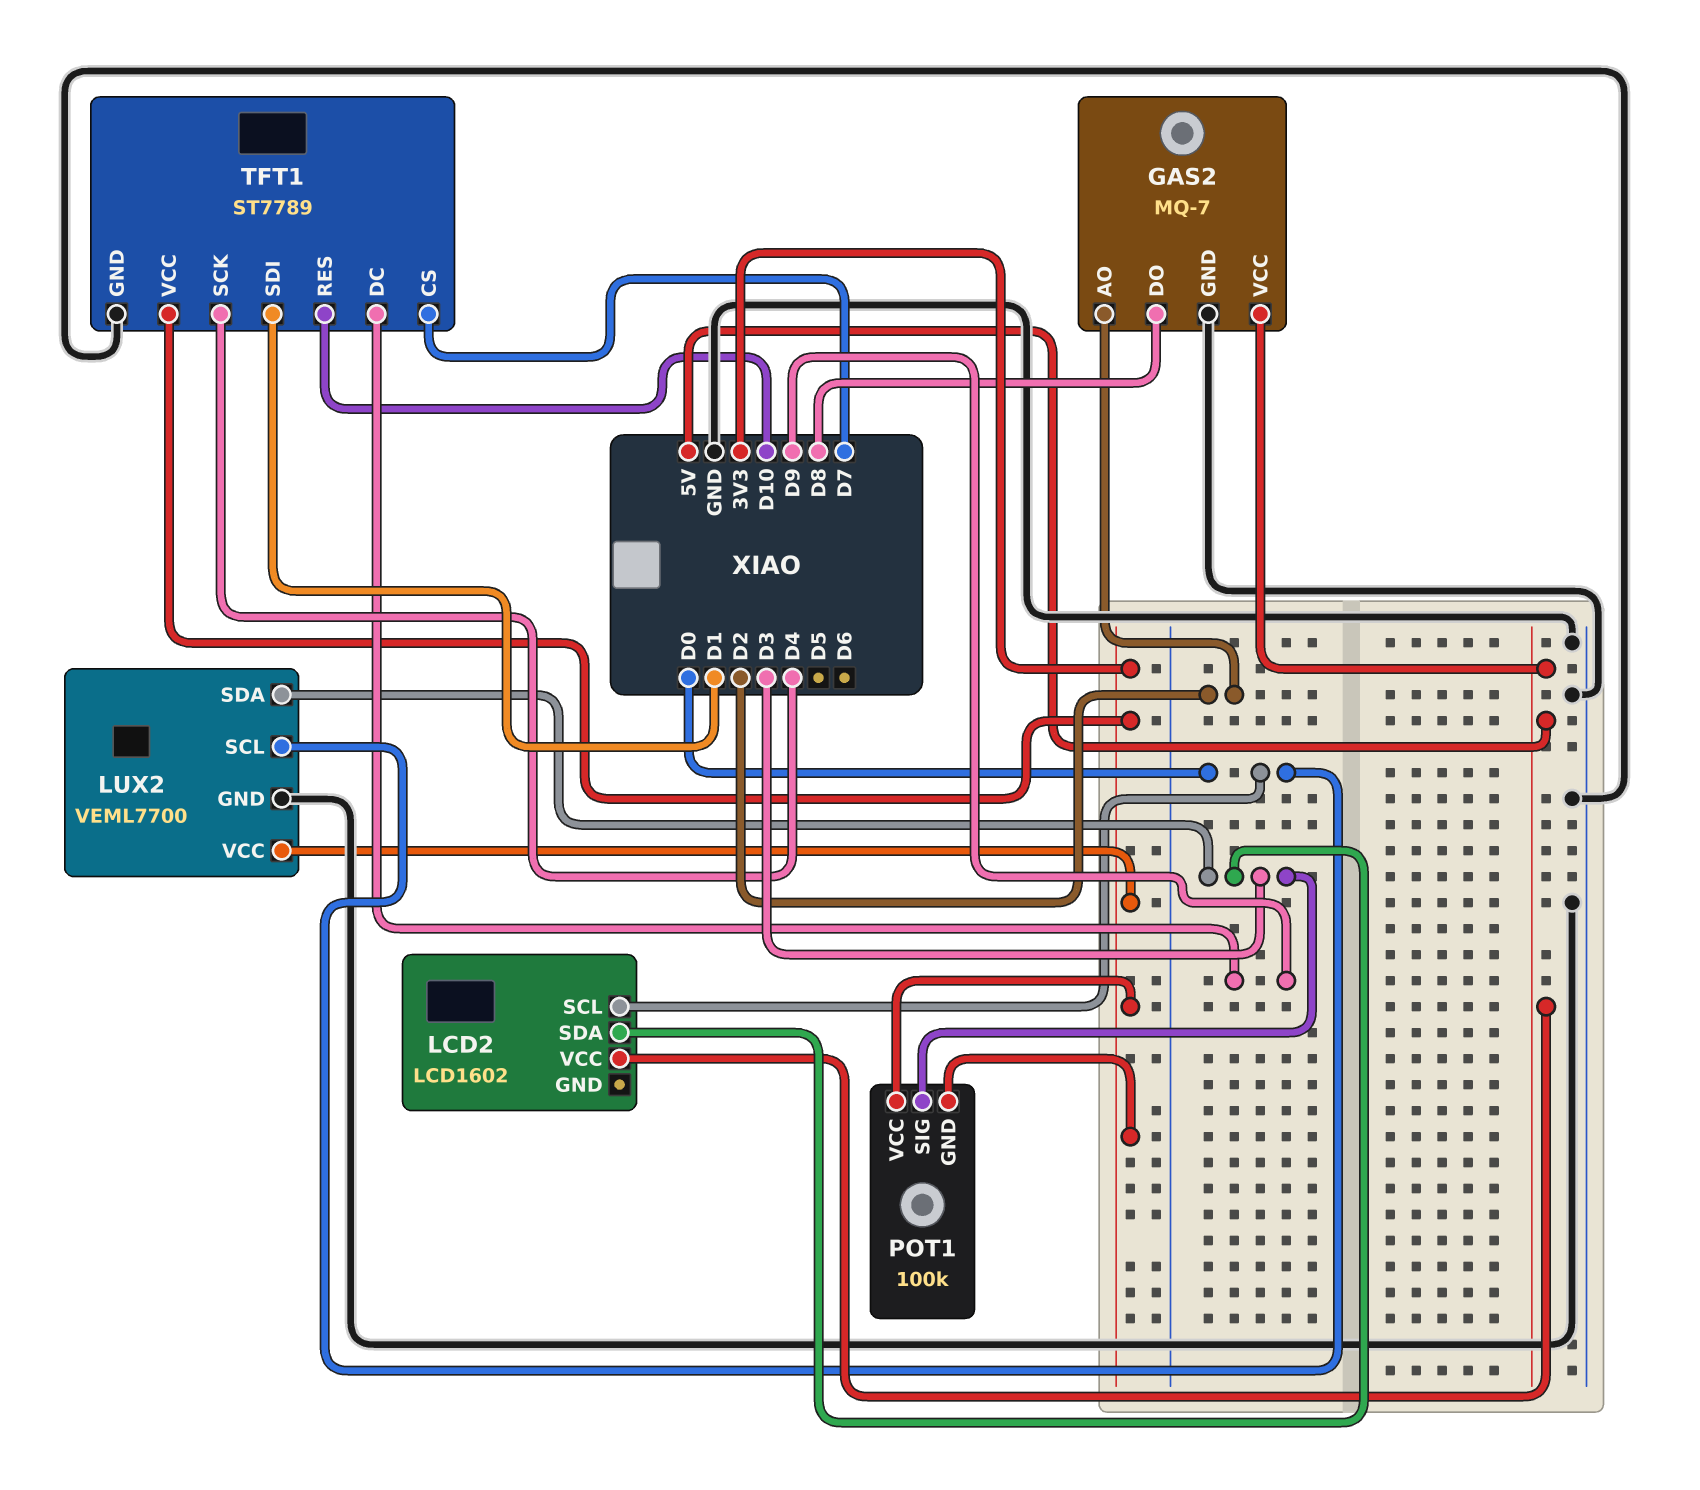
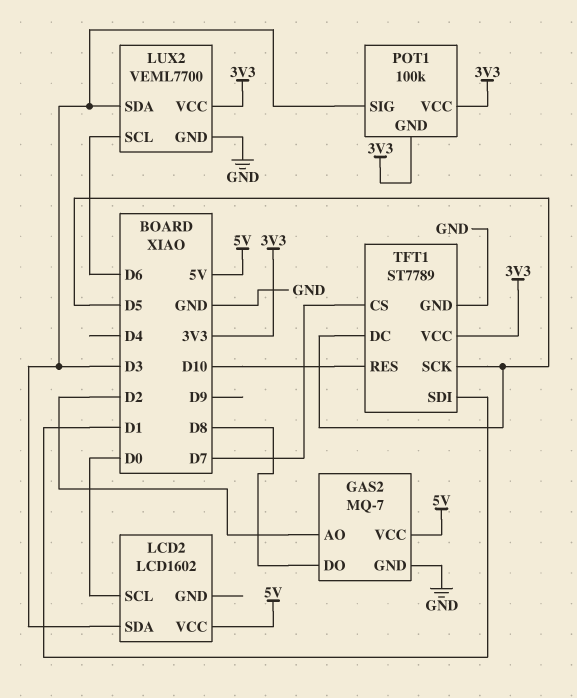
LUX2 pin SCL: D0 -> D6
TFT1 pin DC: D9 -> D5
TFT1 pin SCK: D4 -> D5

